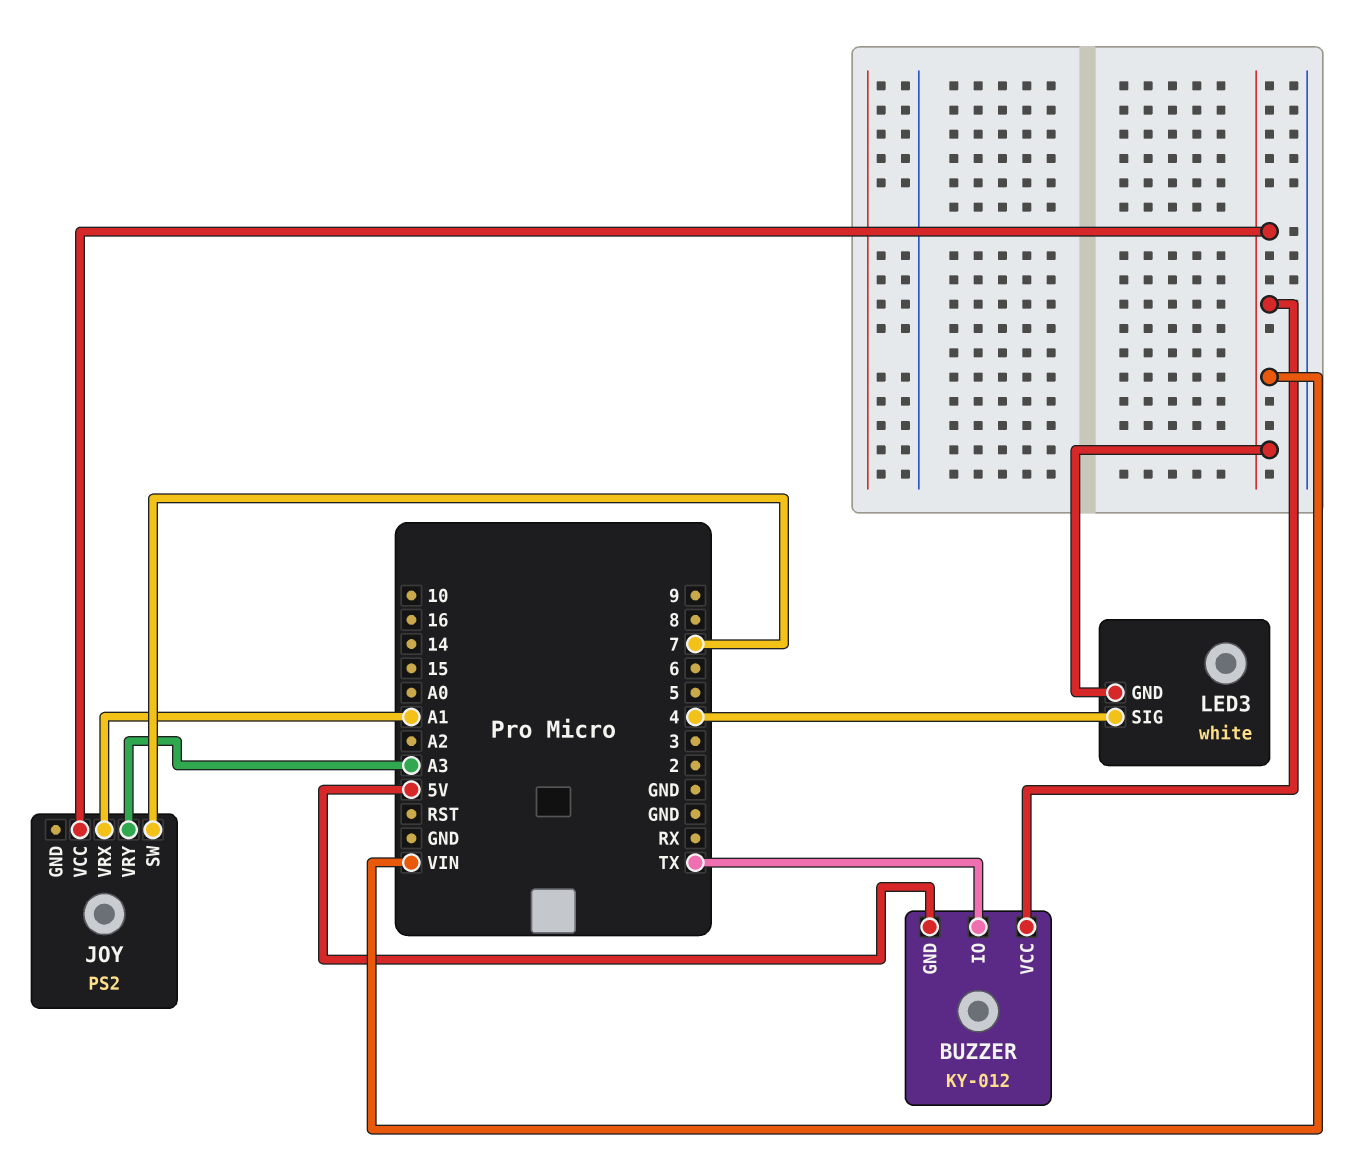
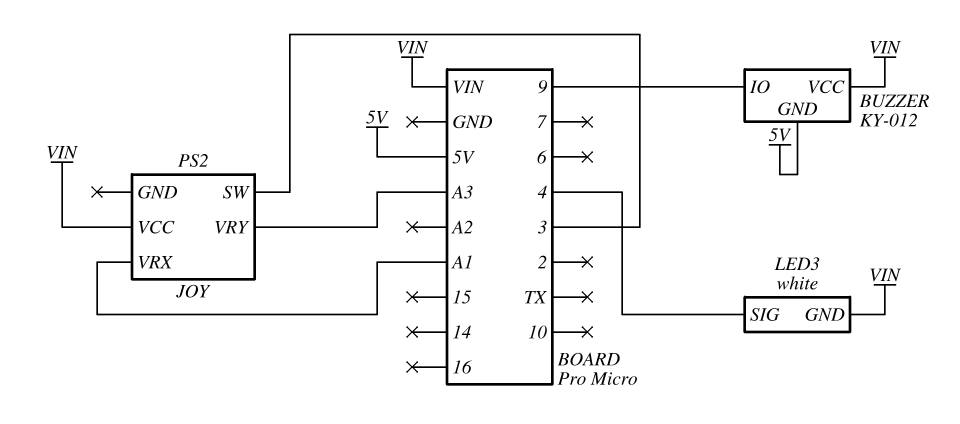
BUZZER pin IO: TX -> 9
JOY pin SW: 7 -> 3

